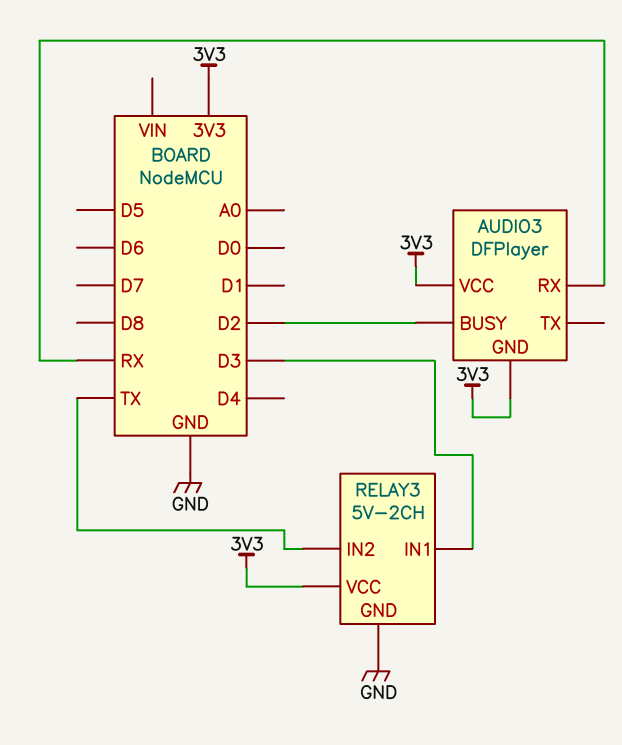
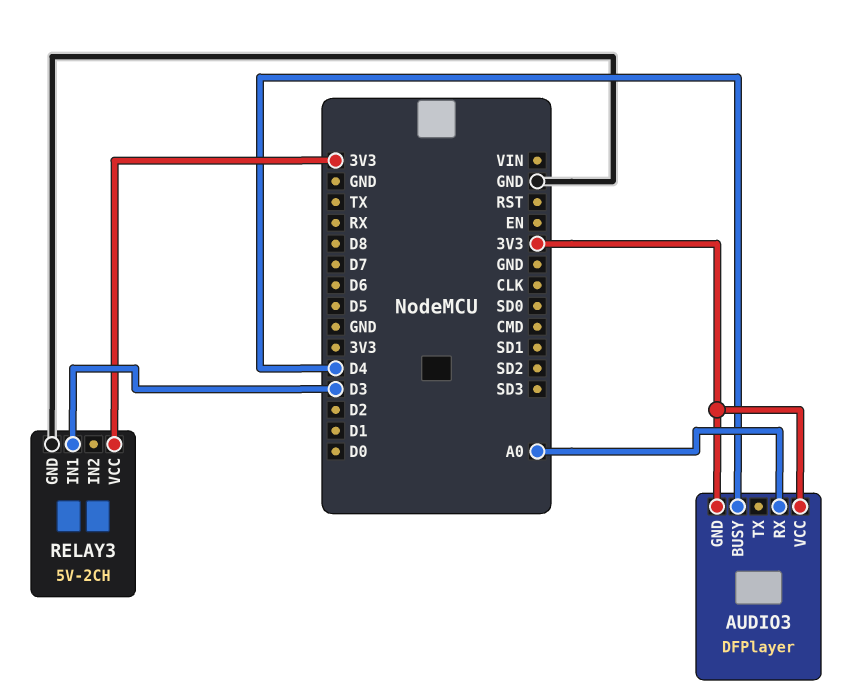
AUDIO3 pin BUSY: D2 -> D4
AUDIO3 pin RX: RX -> A0
RELAY3 pin IN2: TX -> none

